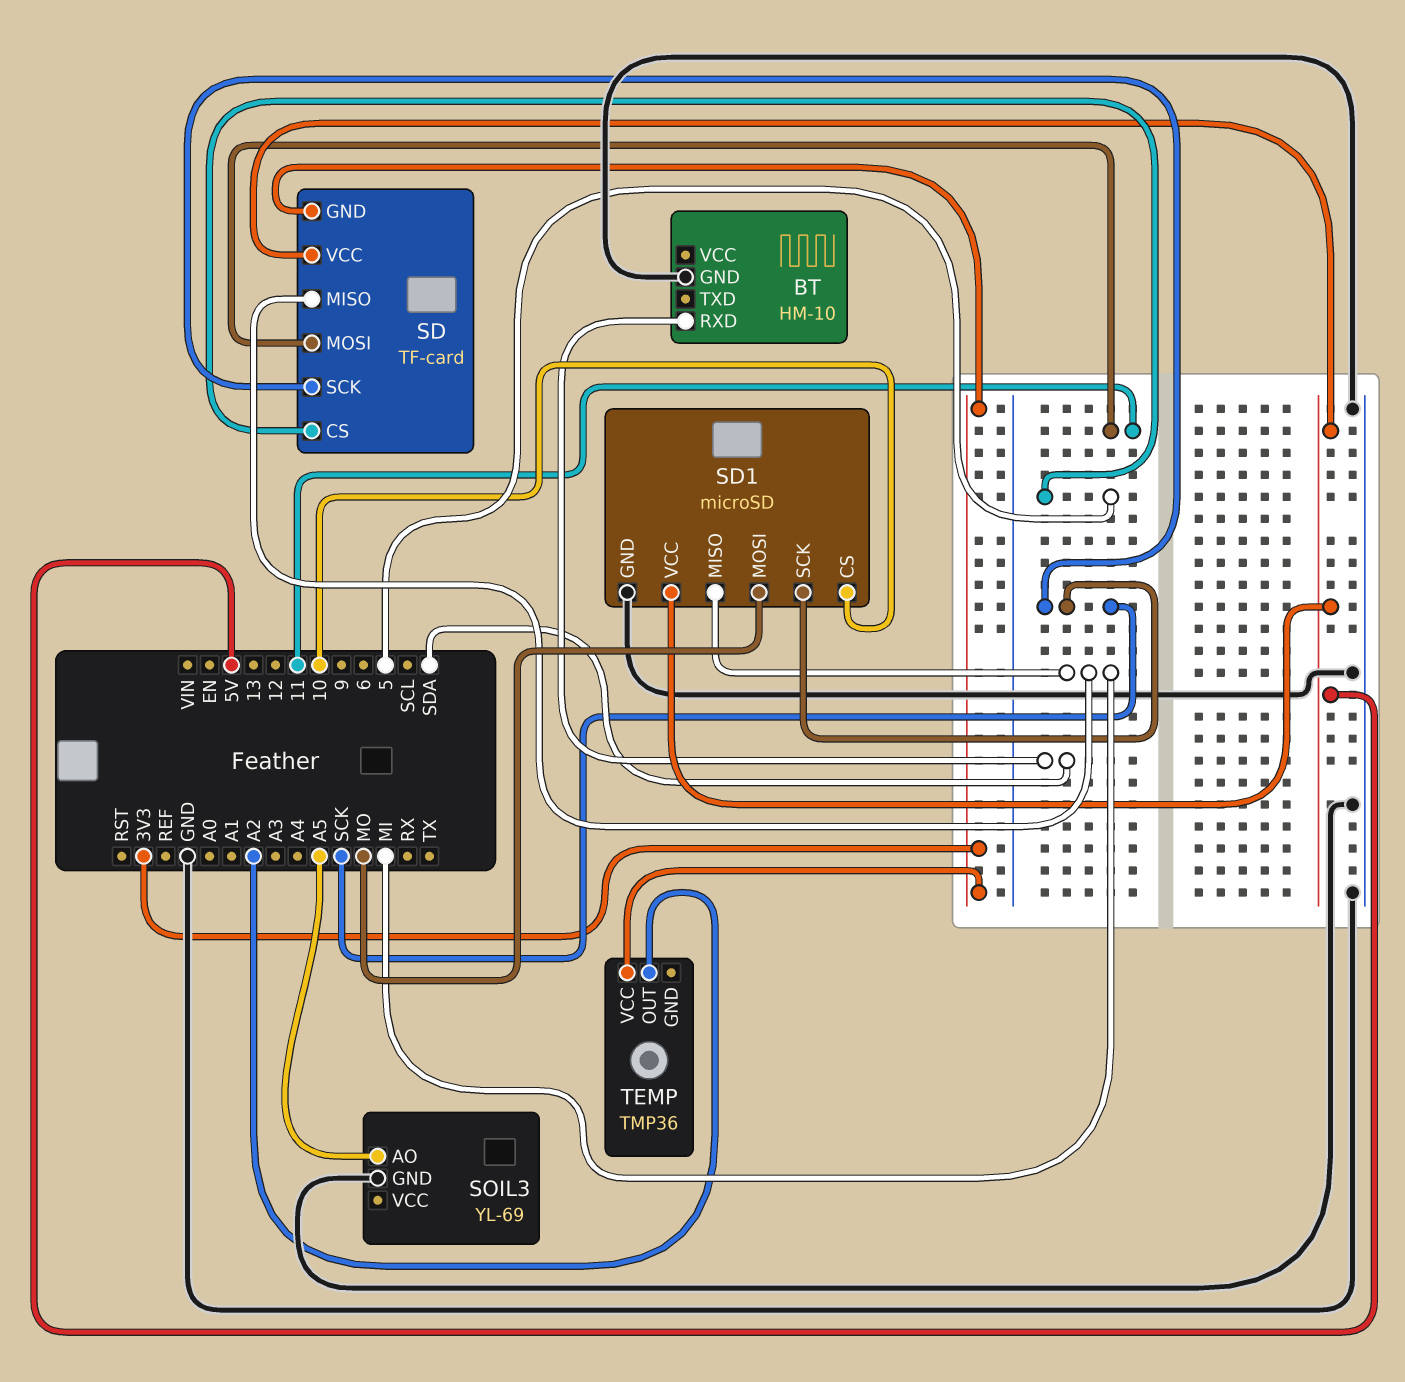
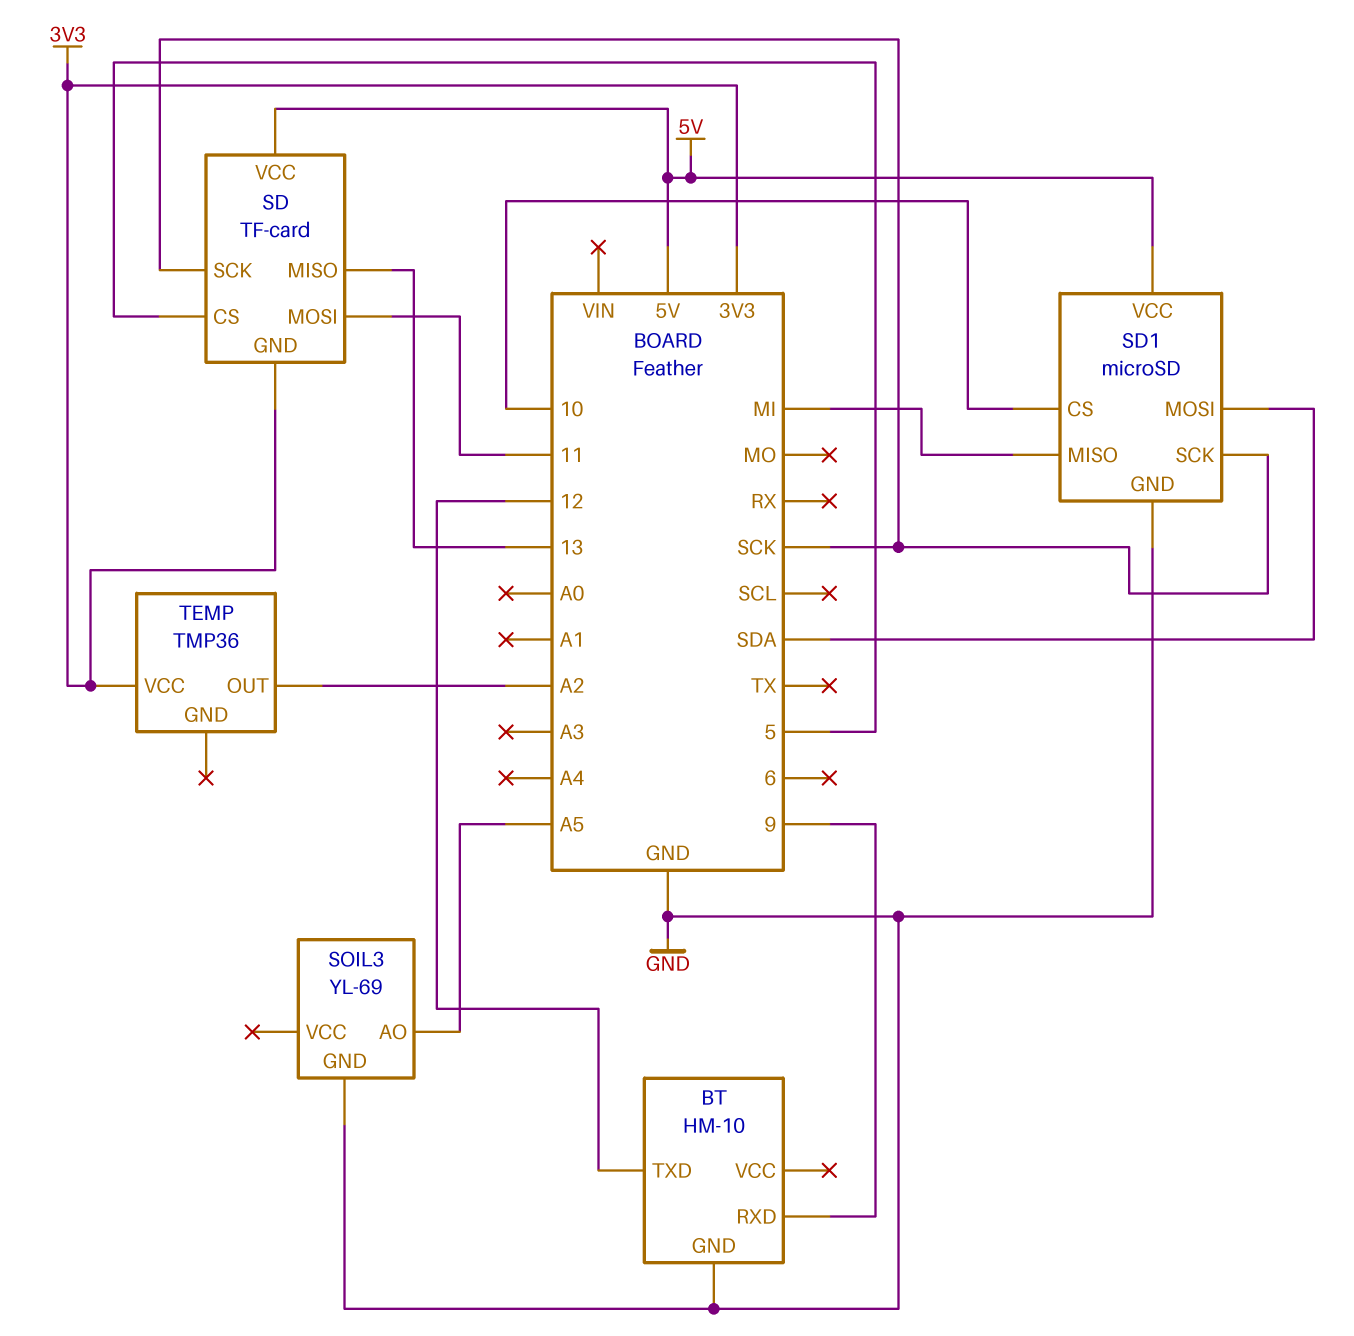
BT pin RXD: SDA -> 9
BT pin TXD: none -> 12
SD pin MISO: MI -> 13
SD1 pin MOSI: MO -> SDA

